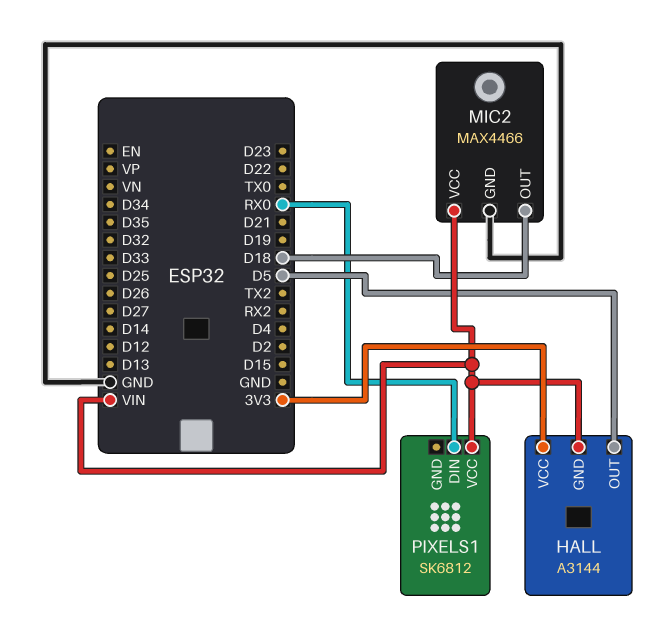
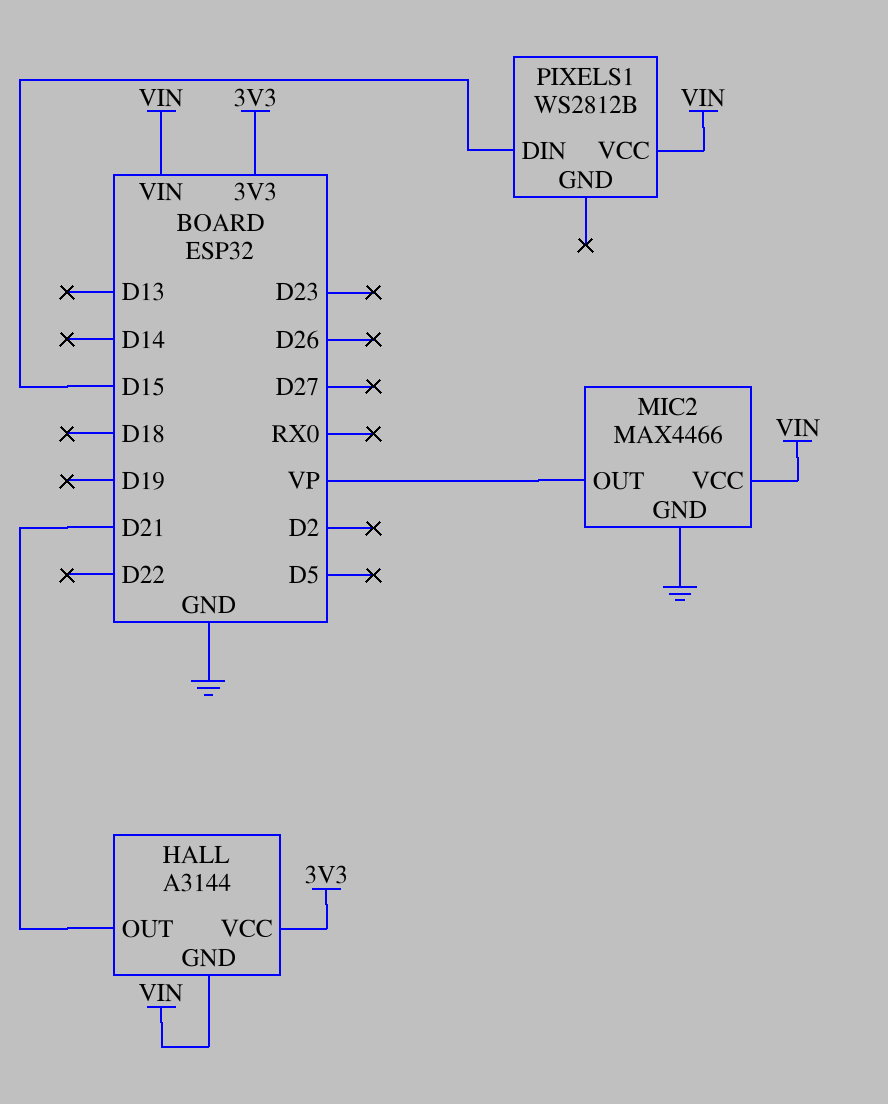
HALL pin OUT: D5 -> D21
MIC2 pin OUT: D18 -> VP
PIXELS1: SK6812 -> WS2812B
PIXELS1 pin DIN: RX0 -> D15

